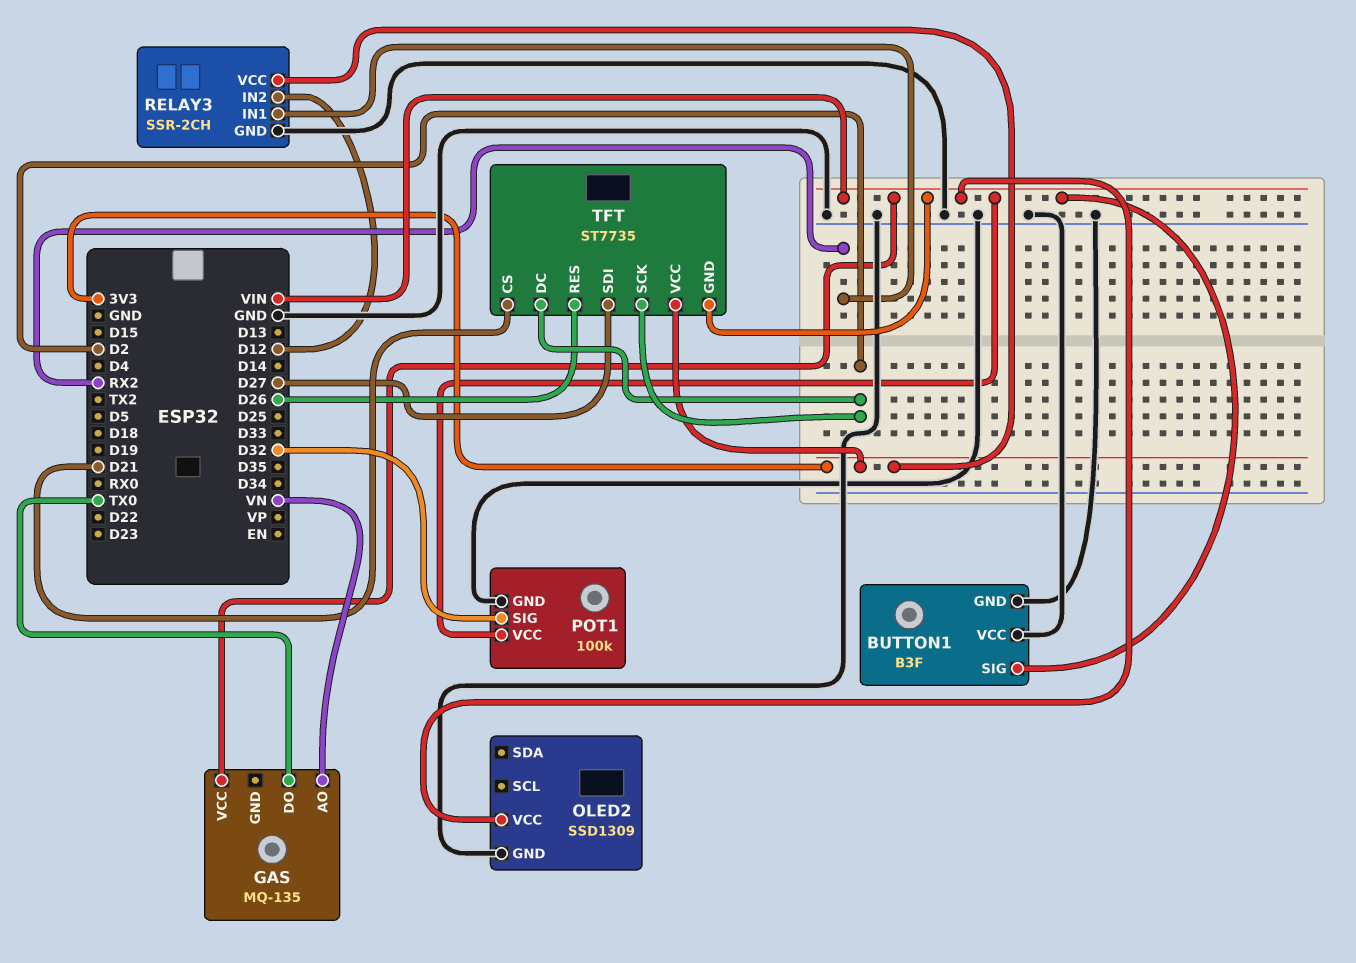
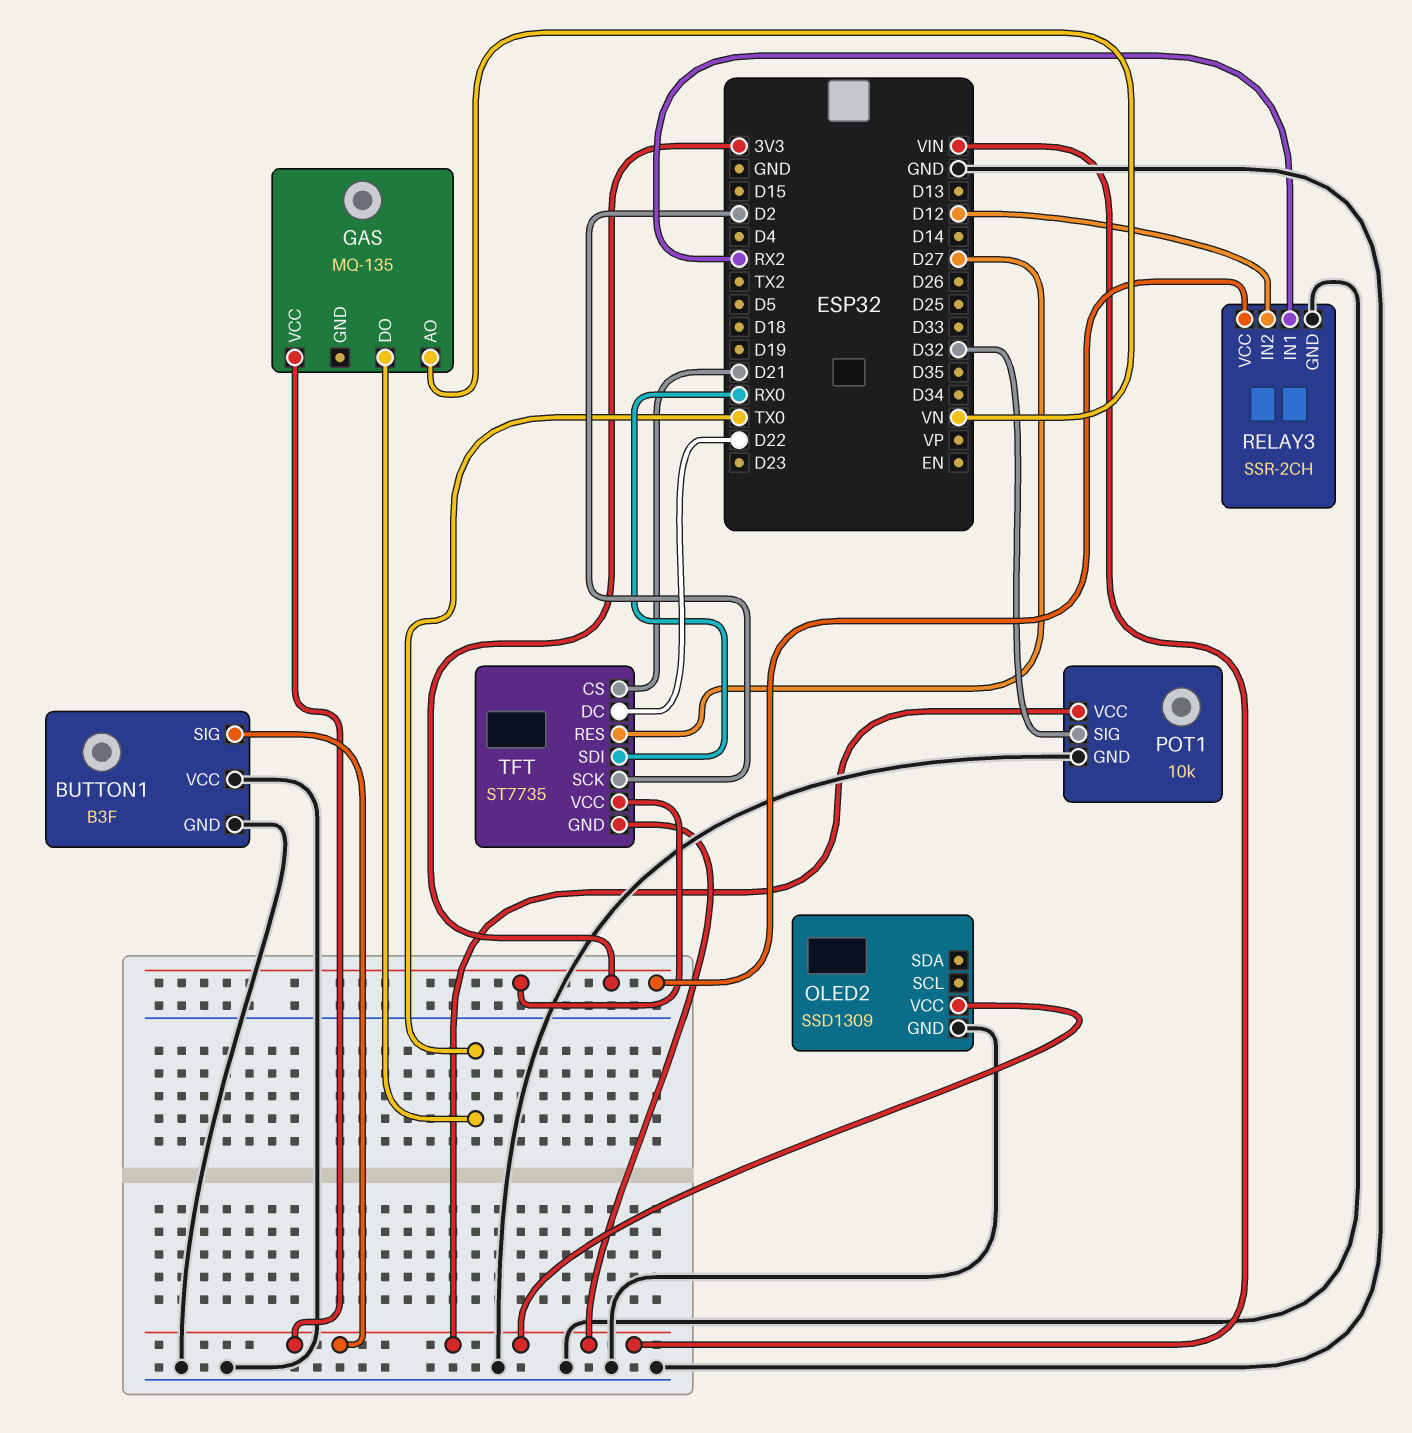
POT1: 100k -> 10k
TFT pin DC: D2 -> D22
TFT pin RES: D26 -> D27
TFT pin SDI: D27 -> RX0

